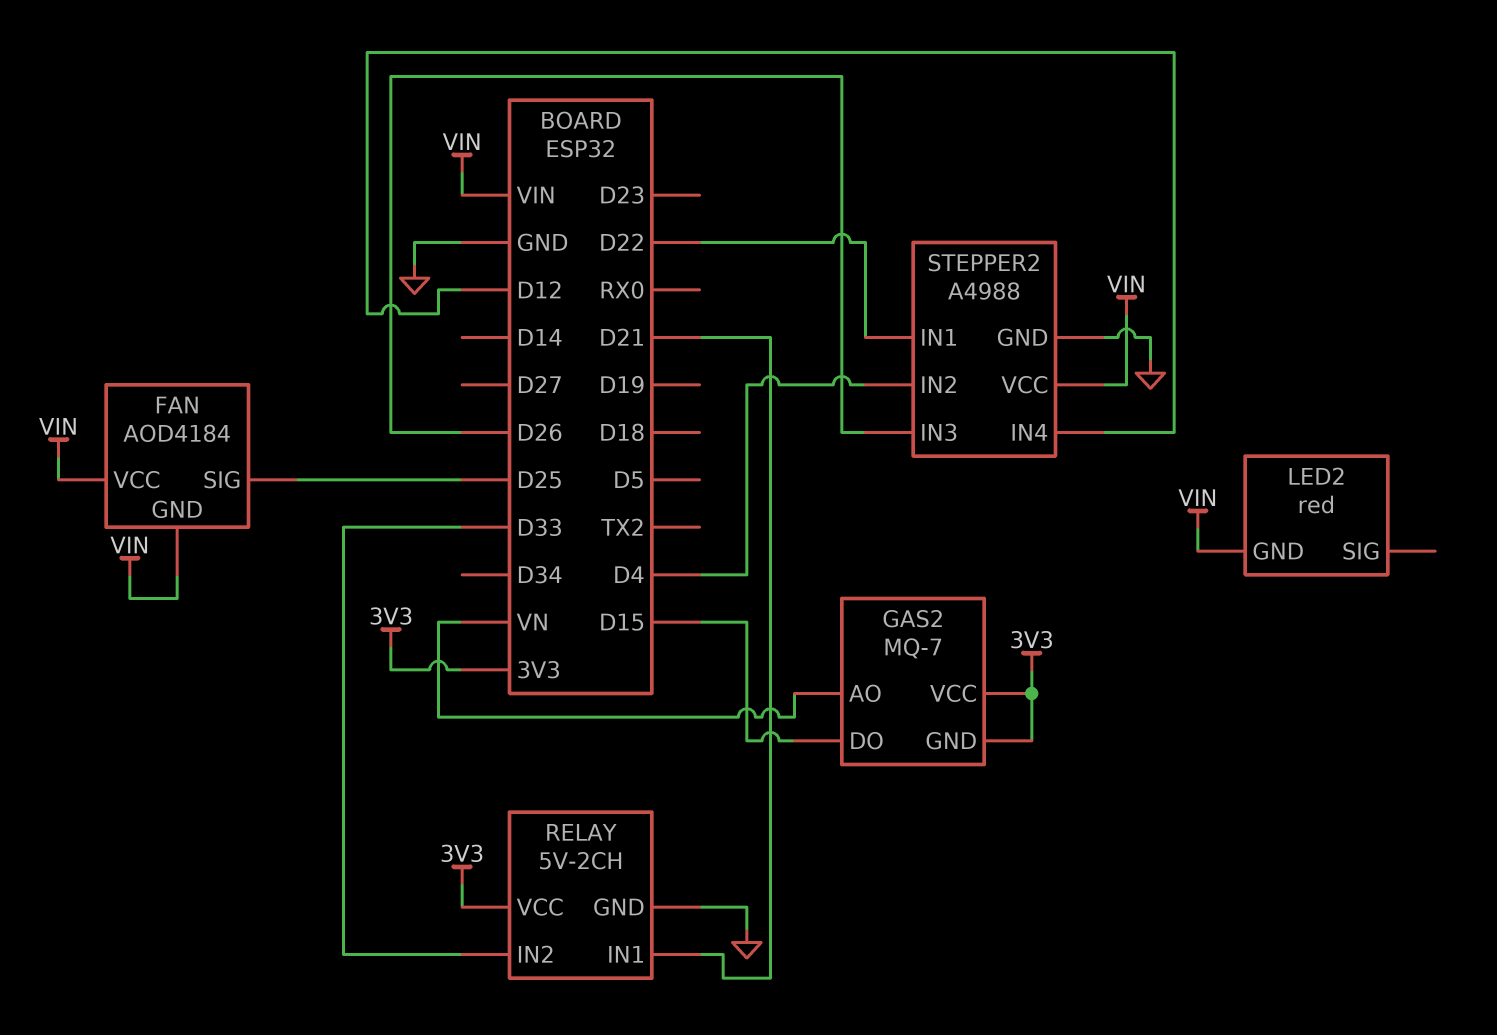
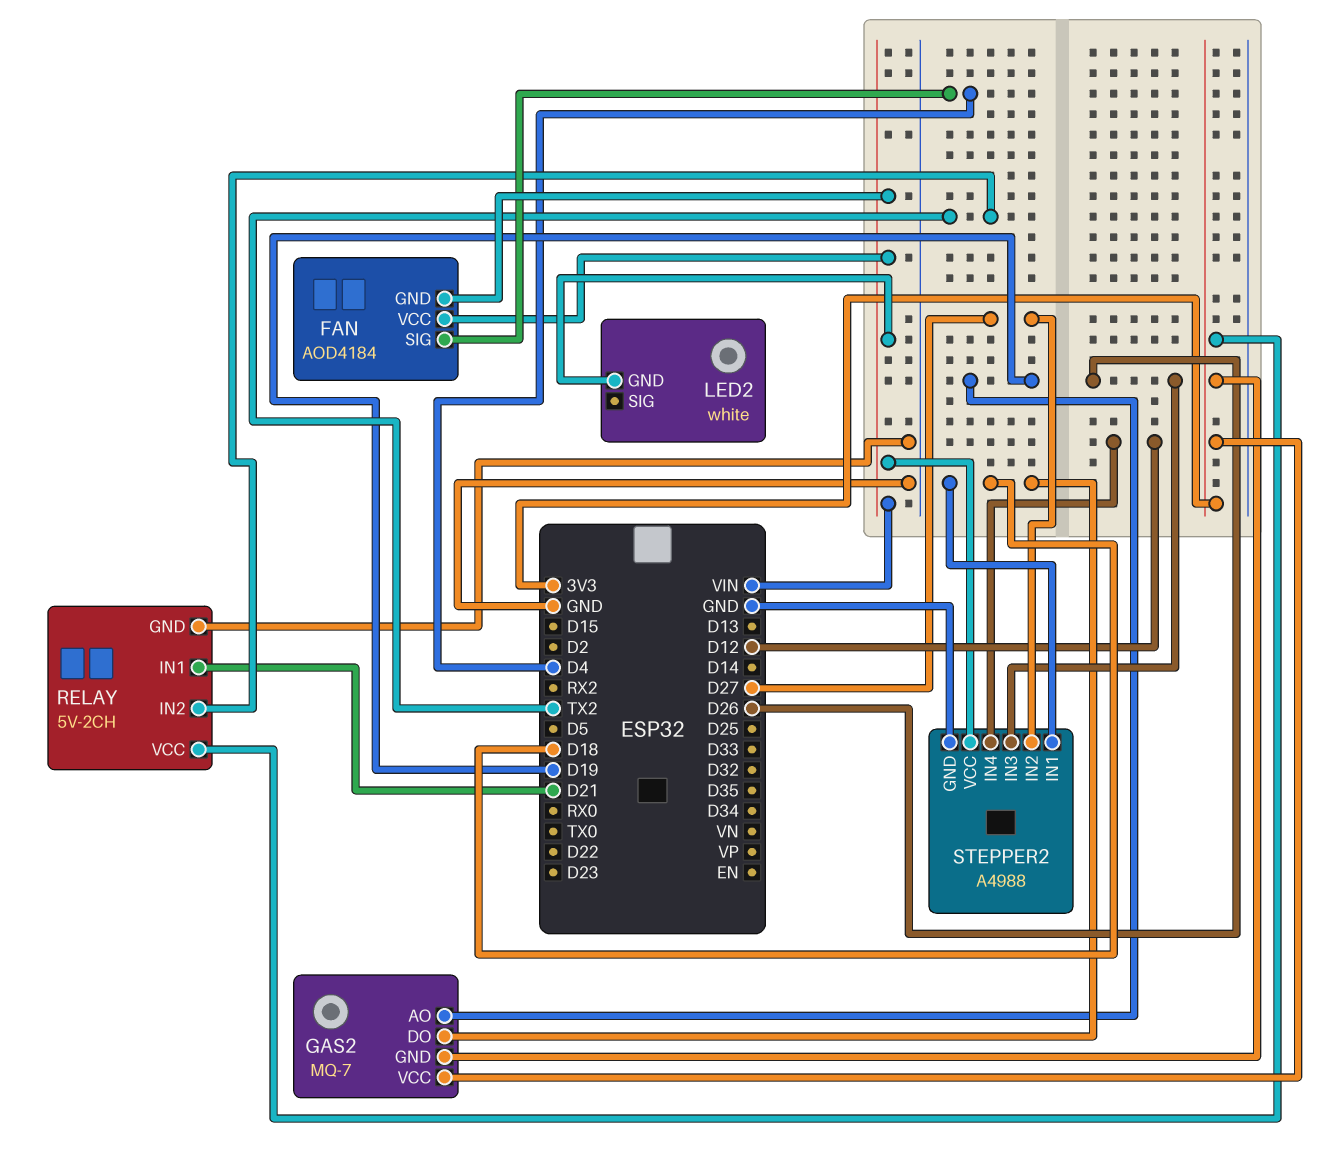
FAN pin SIG: D25 -> D4
GAS2 pin AO: VN -> D19
GAS2 pin DO: D15 -> D18
LED2: red -> white
RELAY pin IN2: D33 -> TX2
STEPPER2 pin IN1: D22 -> D18
STEPPER2 pin IN2: D4 -> D27

